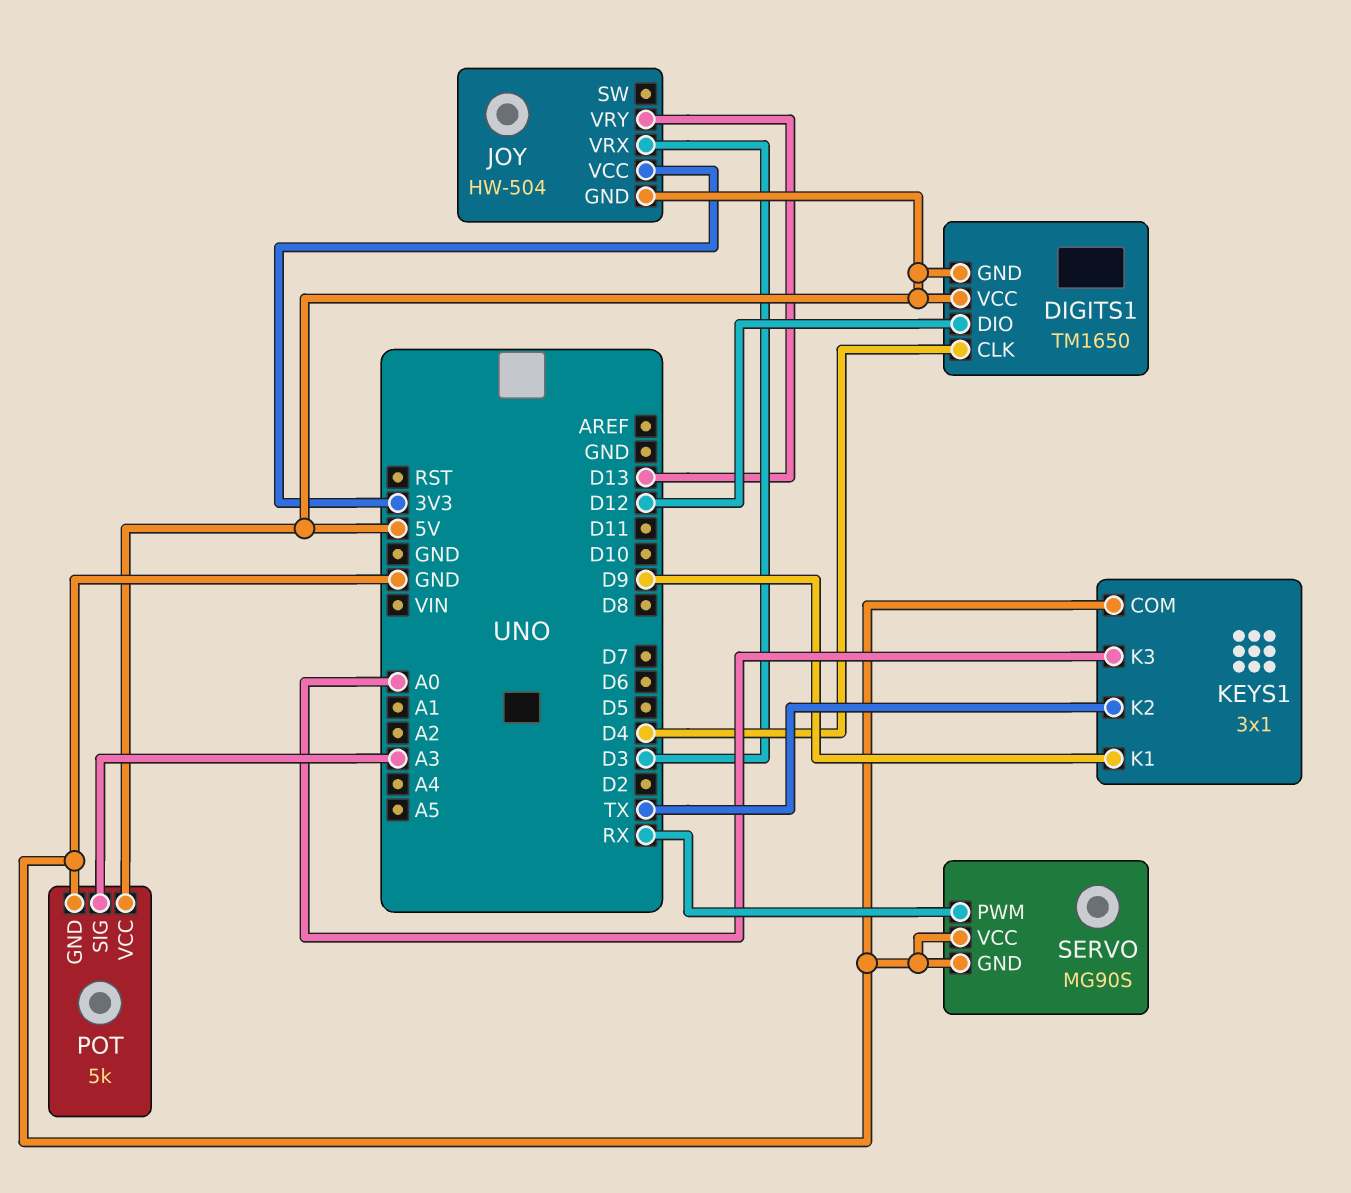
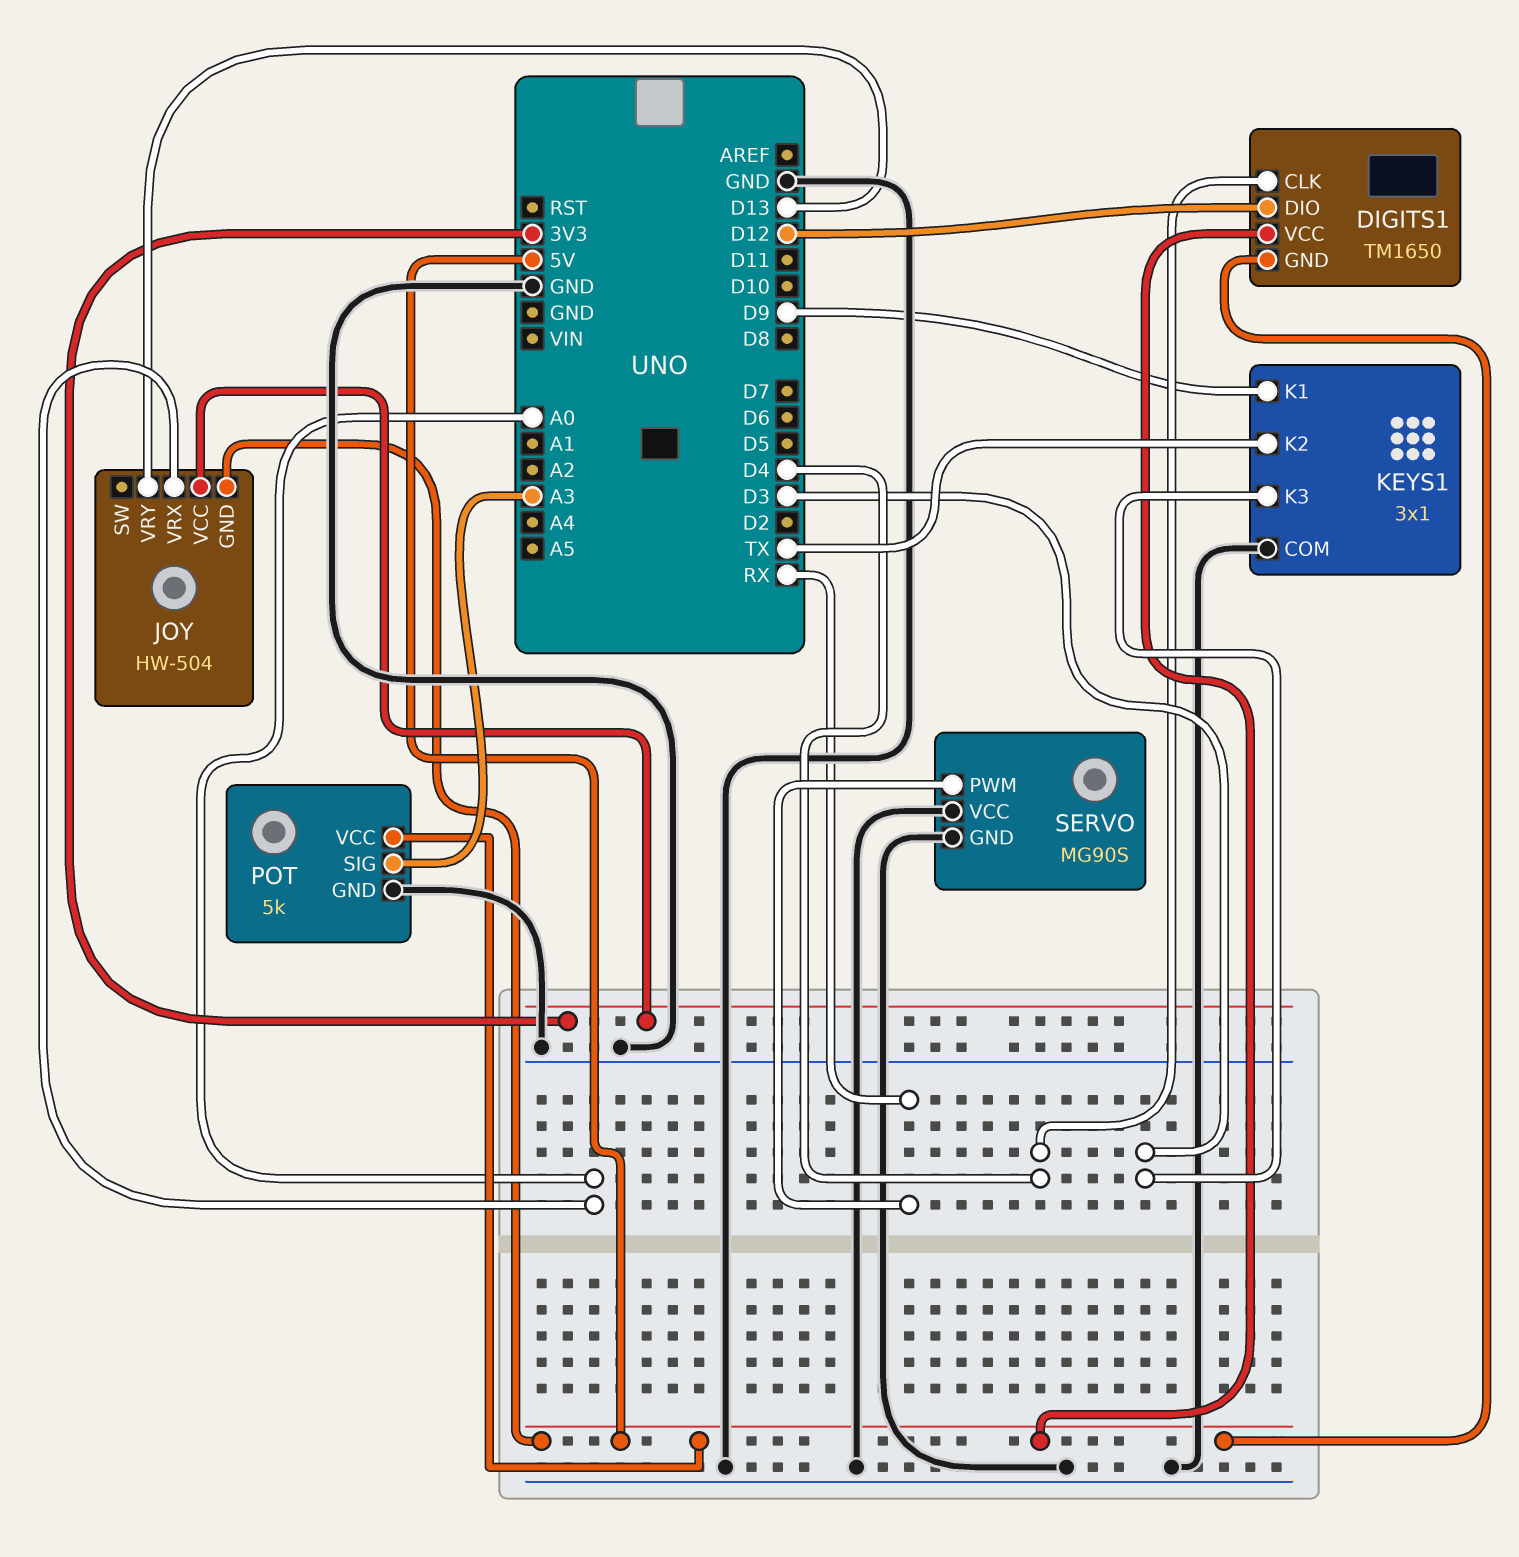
JOY pin VRX: D3 -> A0
KEYS1 pin K3: A0 -> D3

